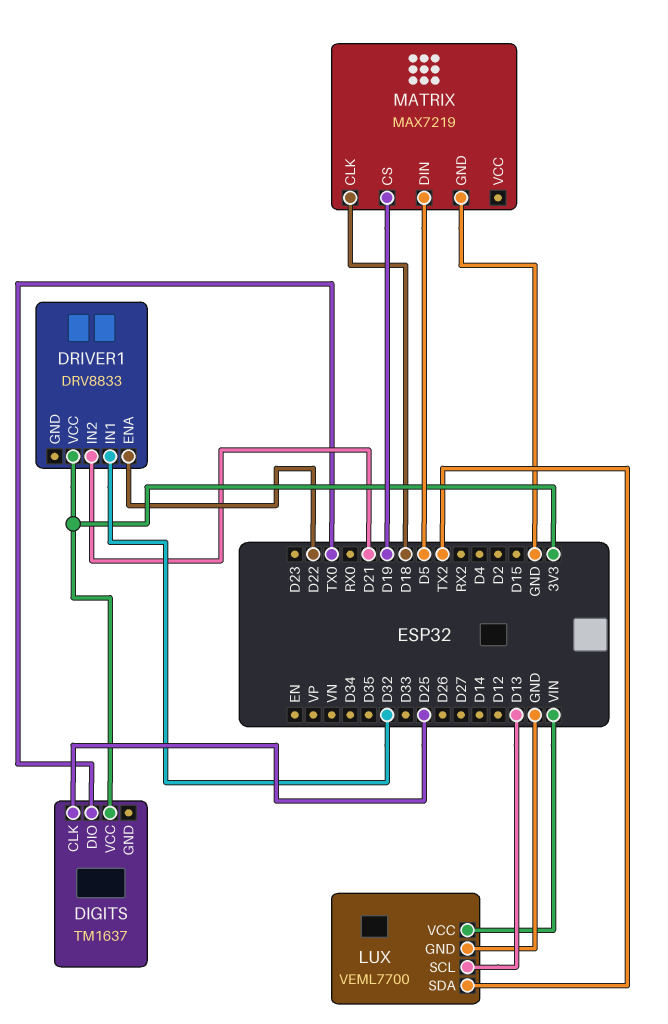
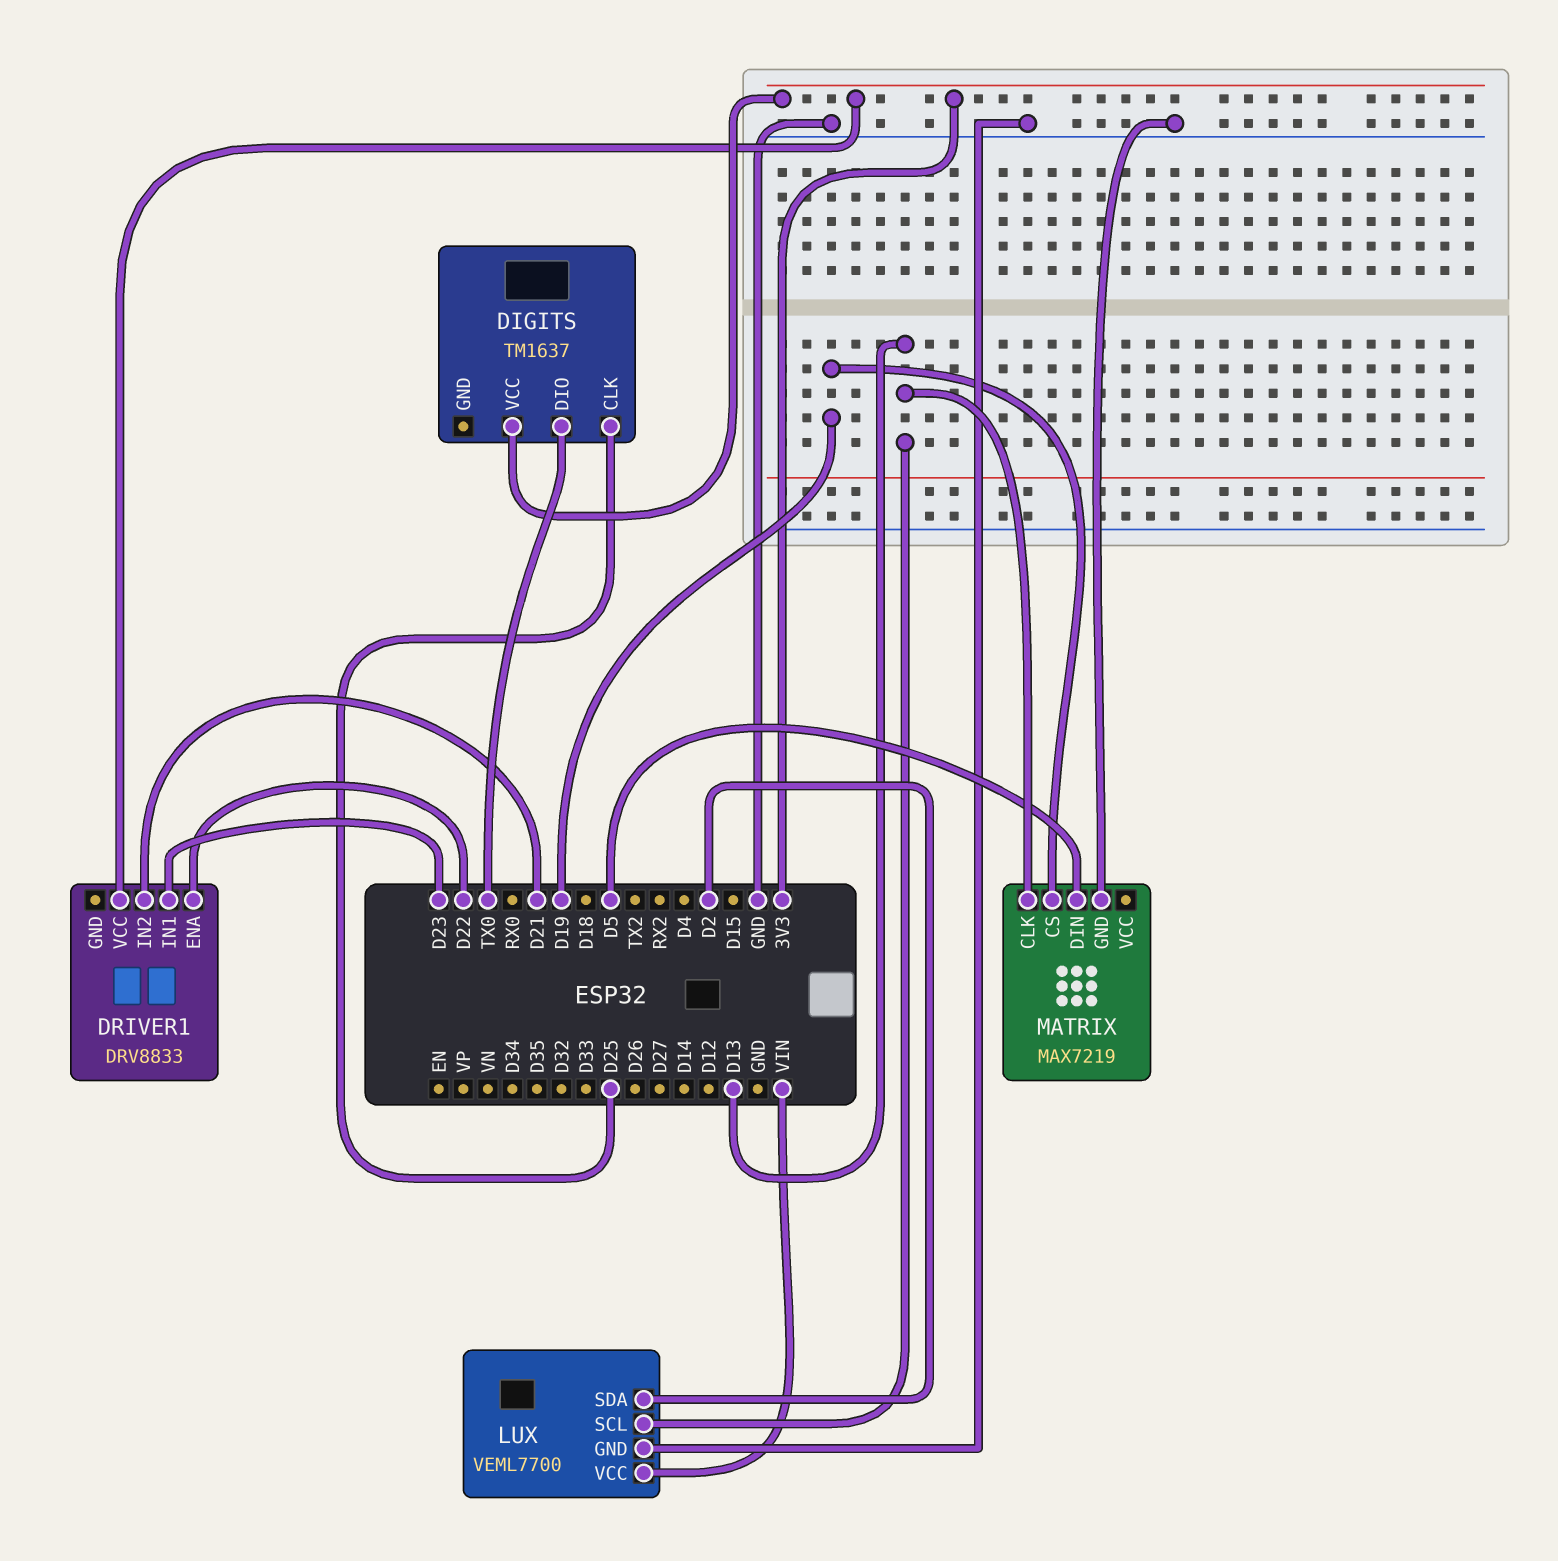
DRIVER1 pin IN1: D32 -> D23
LUX pin SDA: TX2 -> D2
MATRIX pin CLK: D18 -> D13

